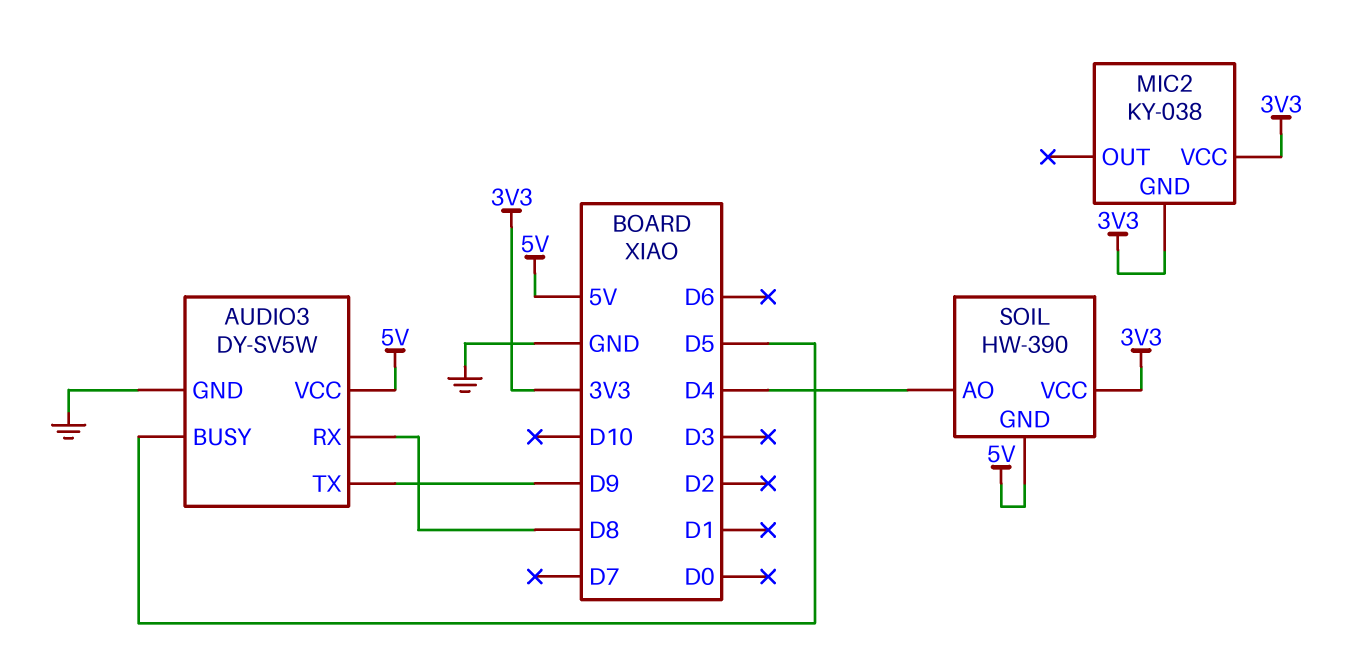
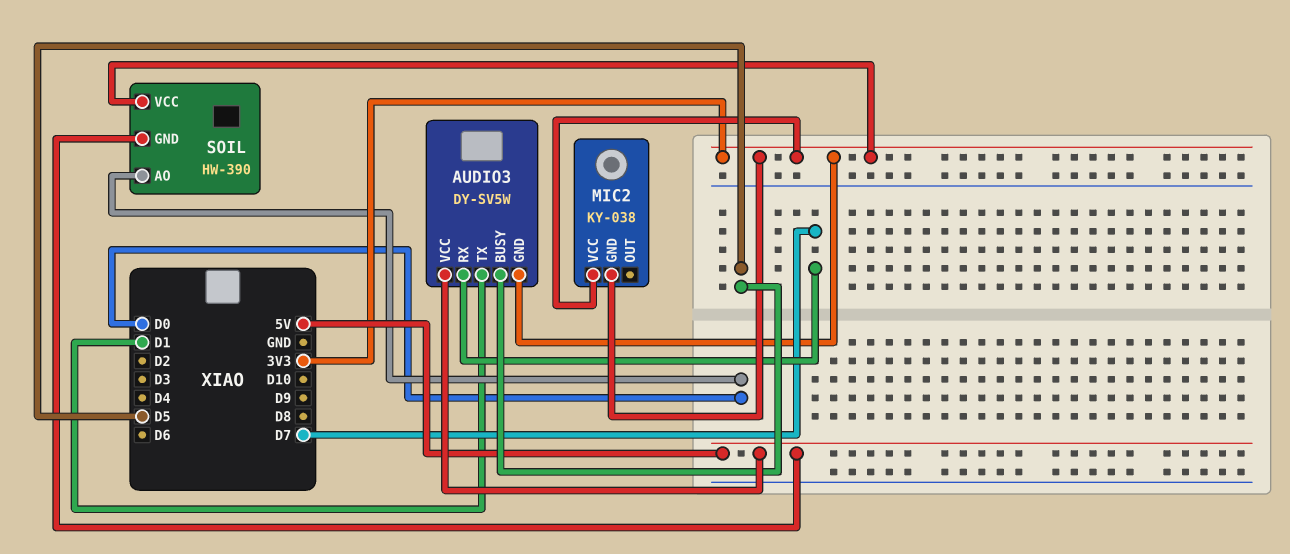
AUDIO3 pin GND: GND -> 3V3
AUDIO3 pin RX: D8 -> D7
AUDIO3 pin TX: D9 -> D1
SOIL pin AO: D4 -> D0

